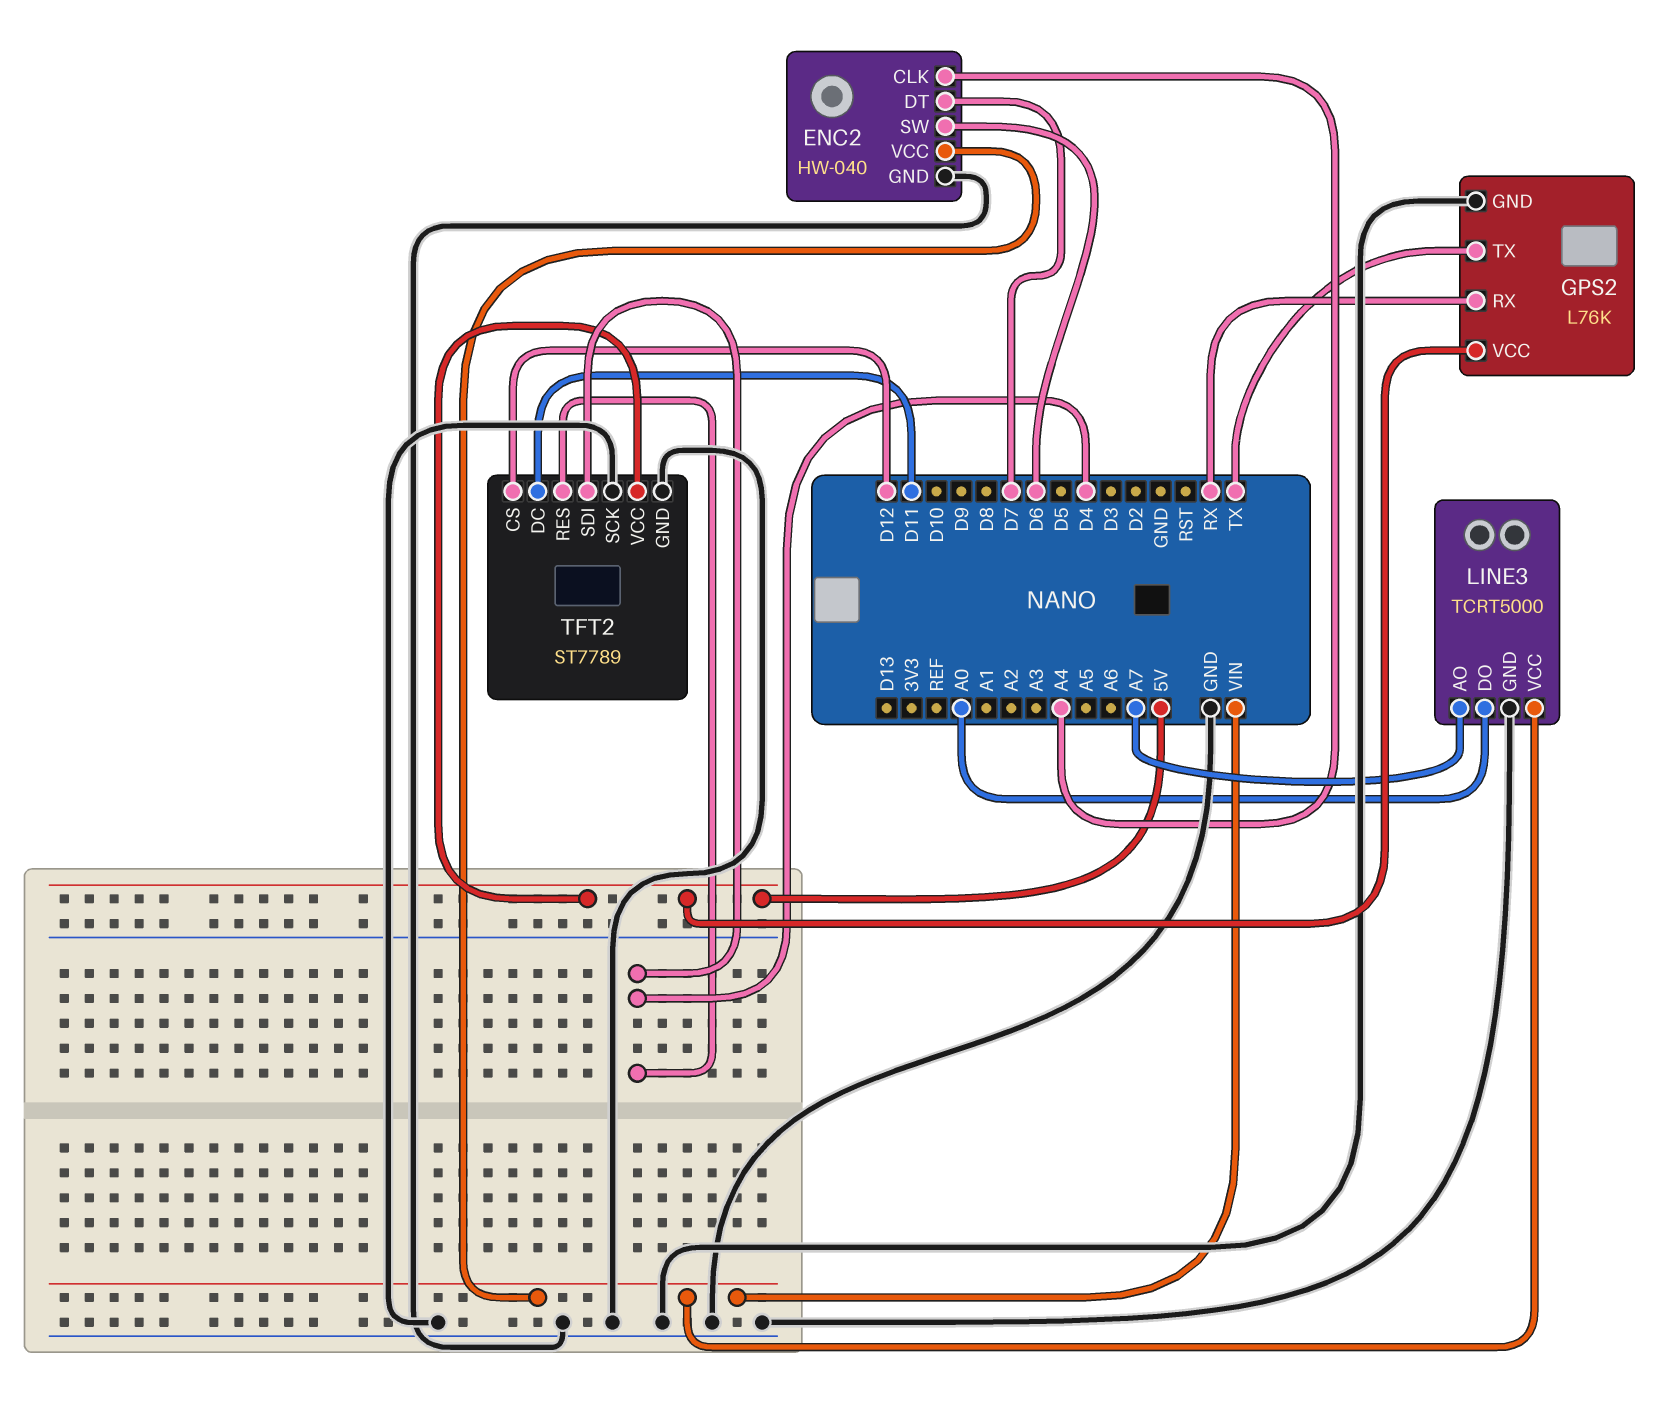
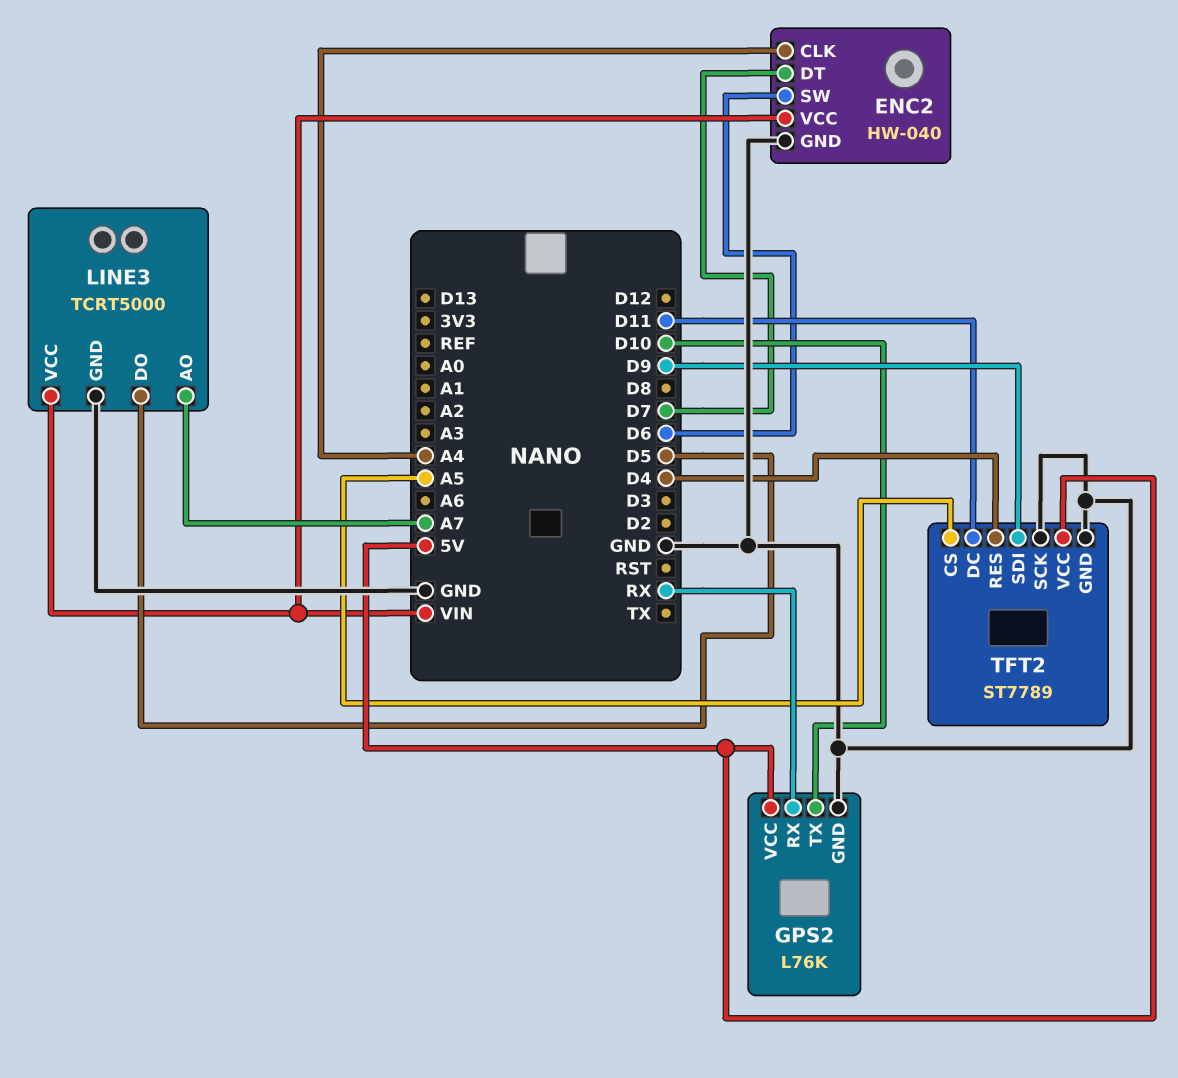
GPS2 pin TX: TX -> D10
LINE3 pin DO: A0 -> D5
TFT2 pin CS: D12 -> A5
TFT2 pin SDI: D4 -> D9

